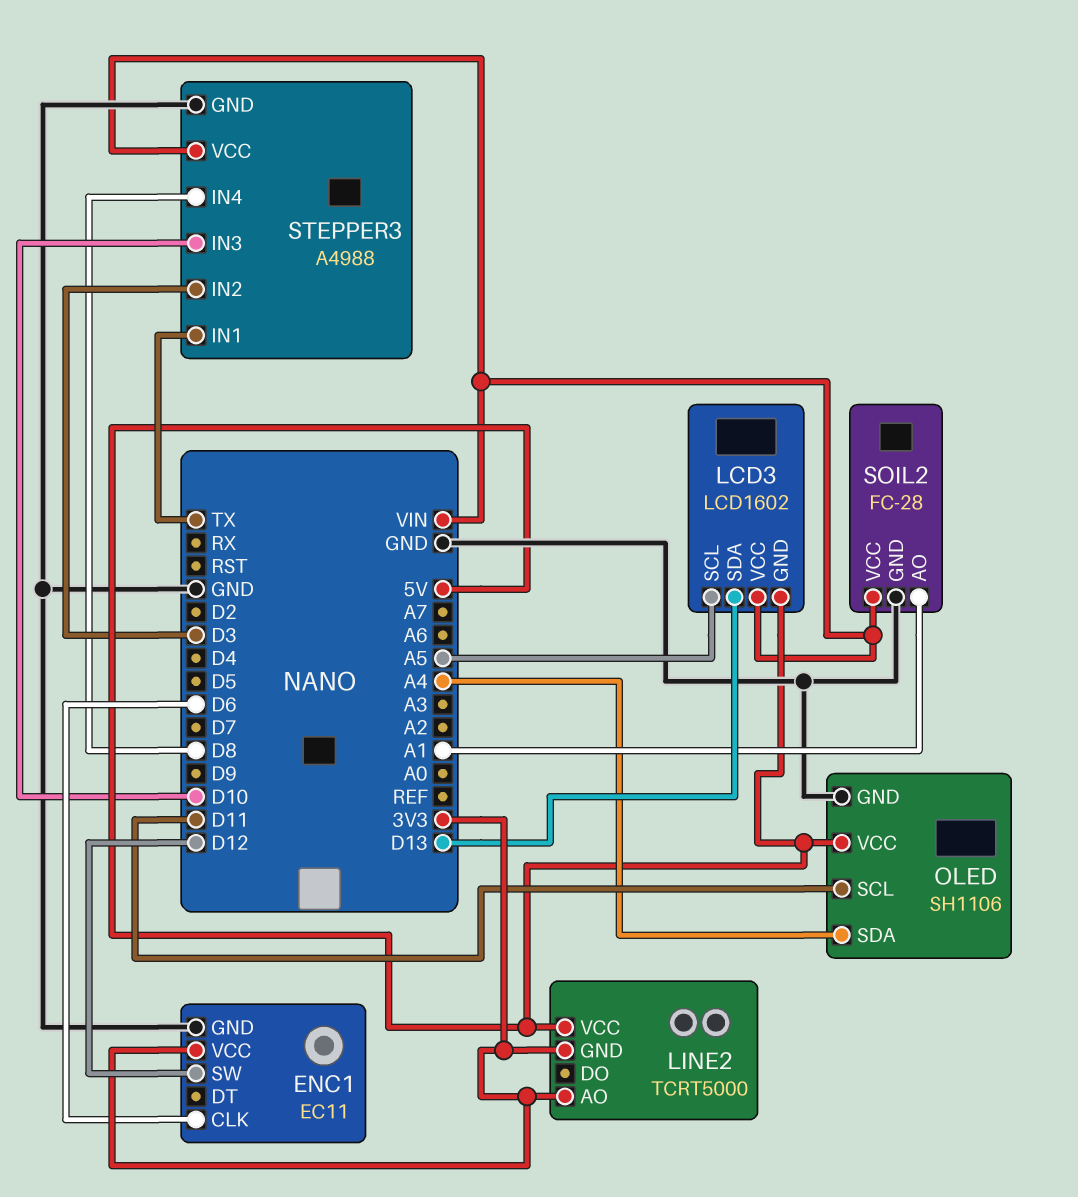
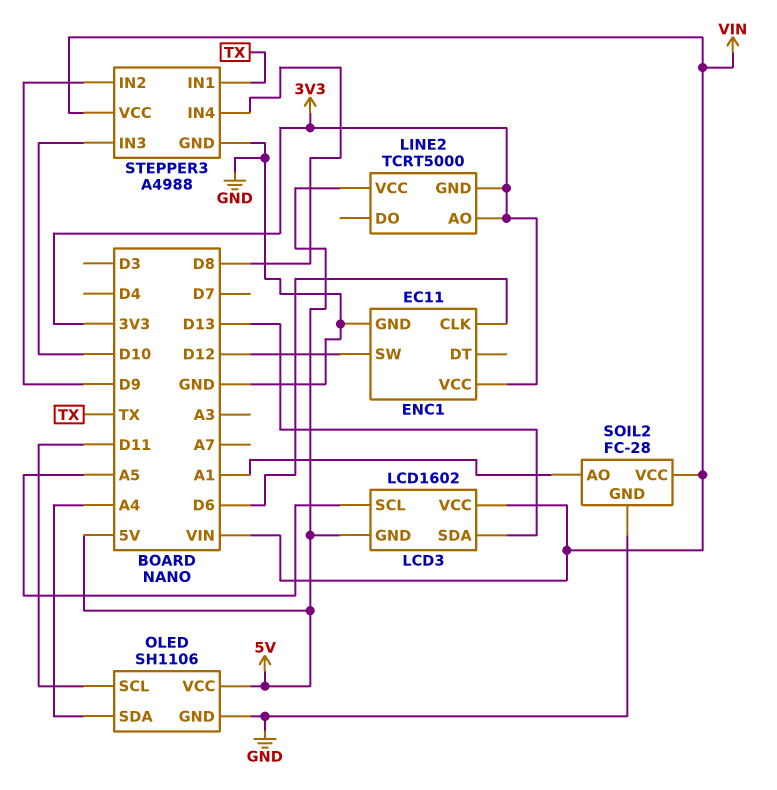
STEPPER3 pin IN2: D3 -> D9

